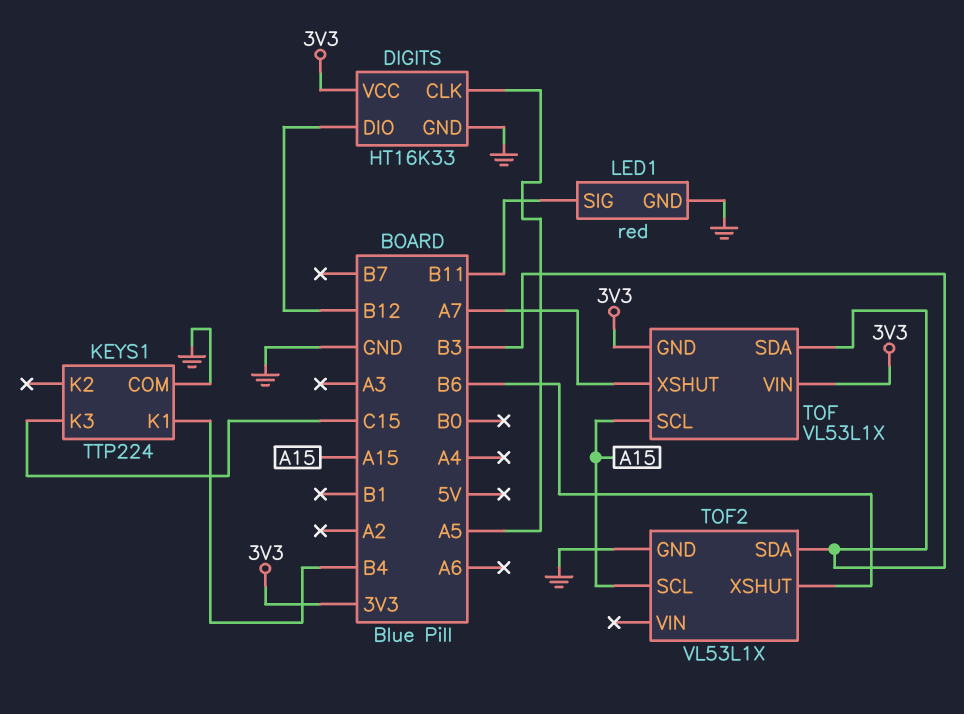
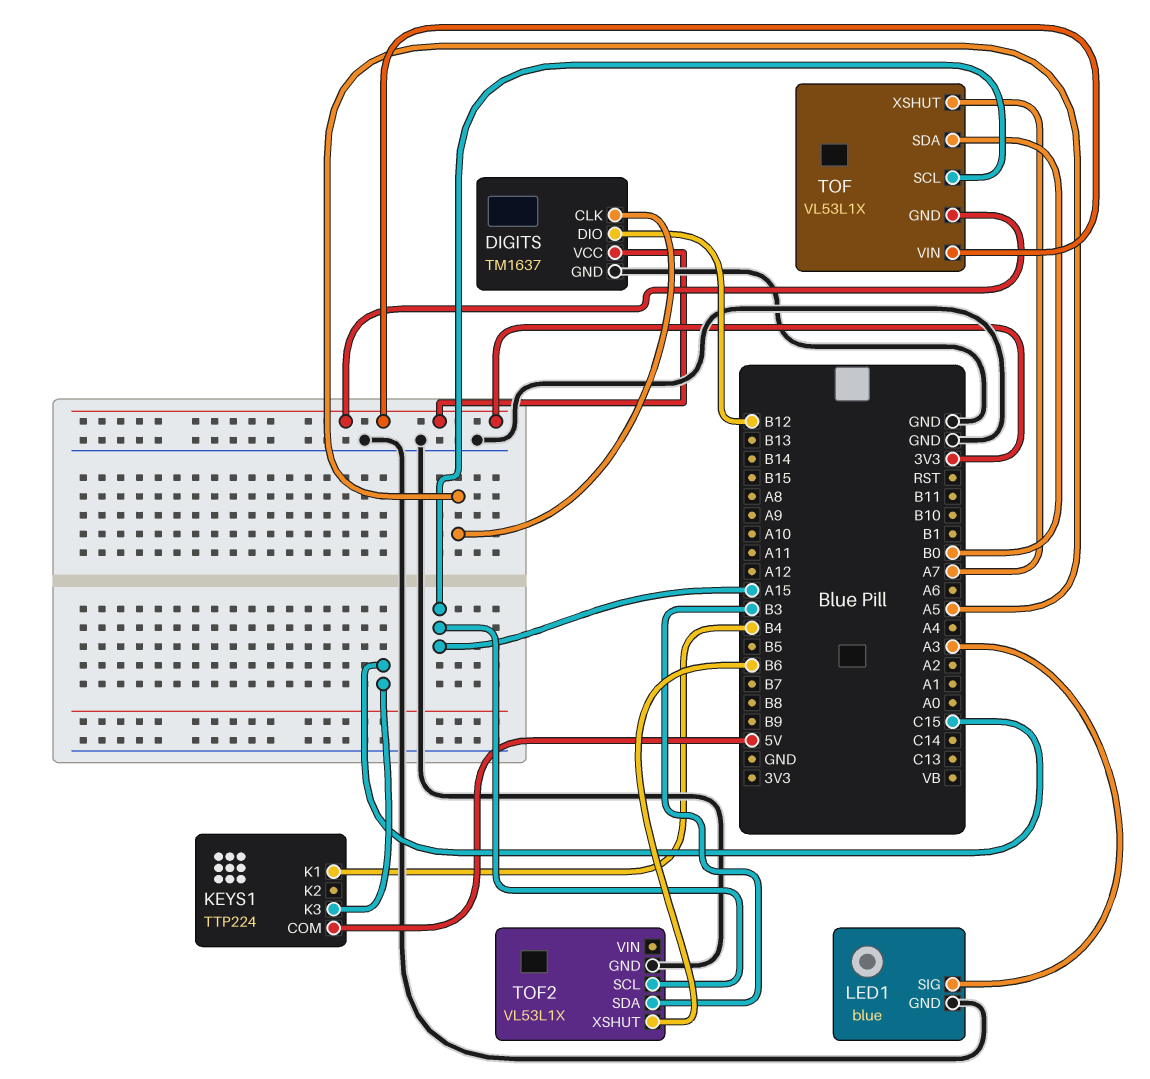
DIGITS: HT16K33 -> TM1637
KEYS1 pin COM: GND -> 5V
LED1: red -> blue
LED1 pin SIG: B11 -> A3
TOF pin SDA: B3 -> B0

